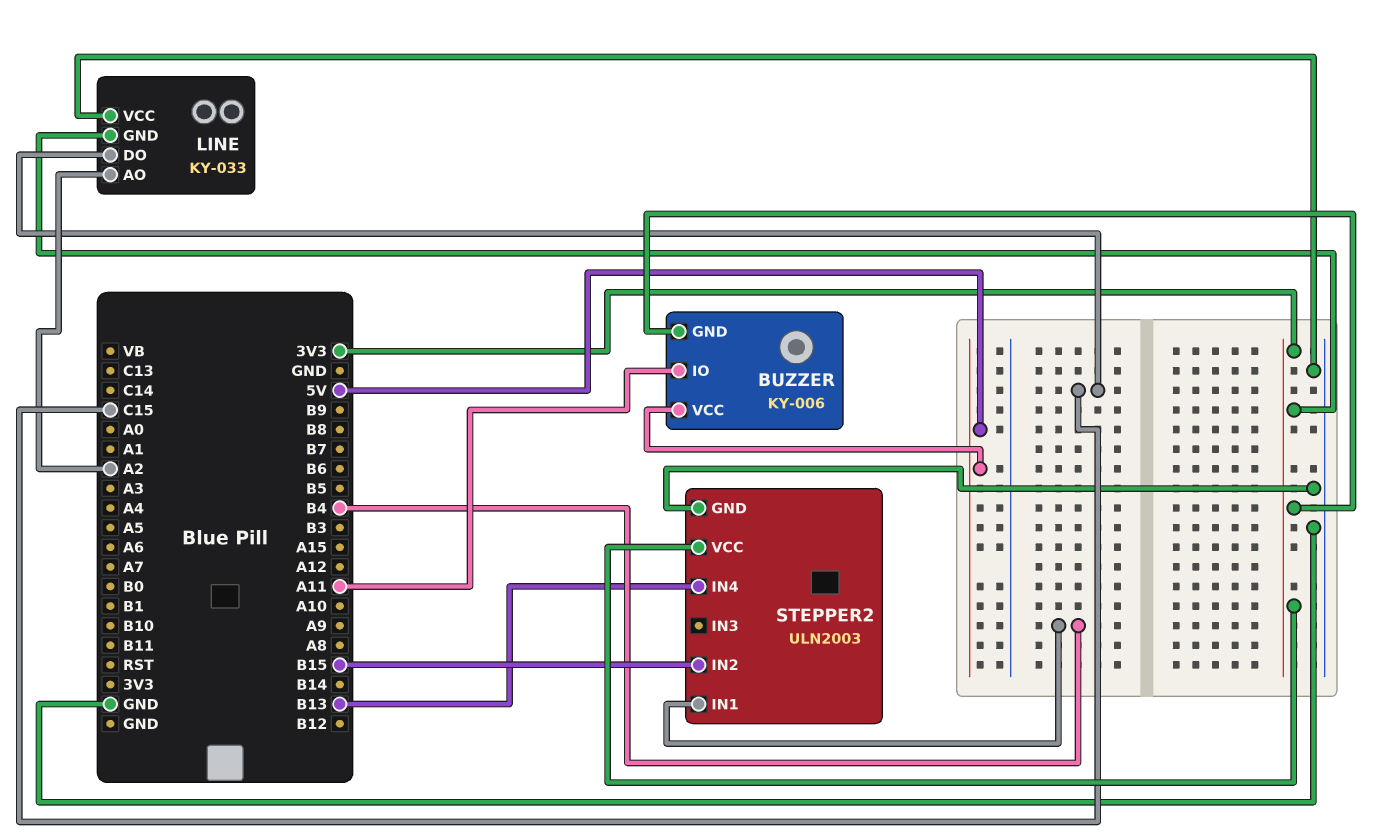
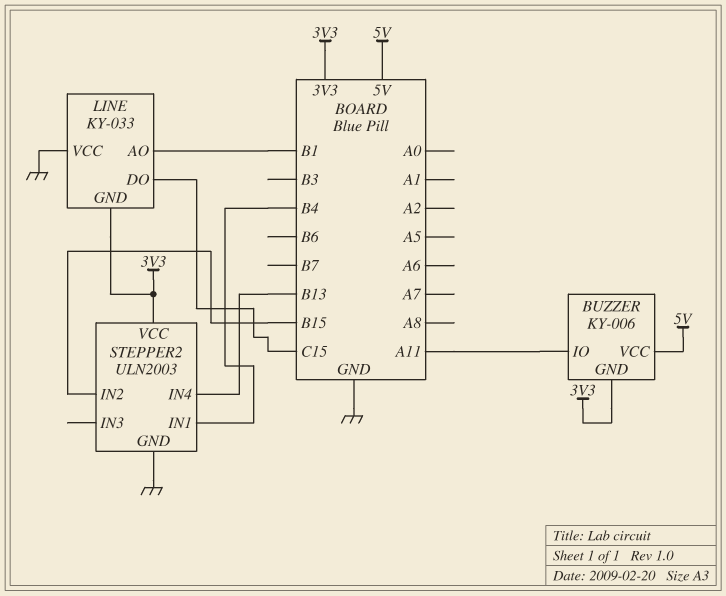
LINE pin AO: A2 -> B1

